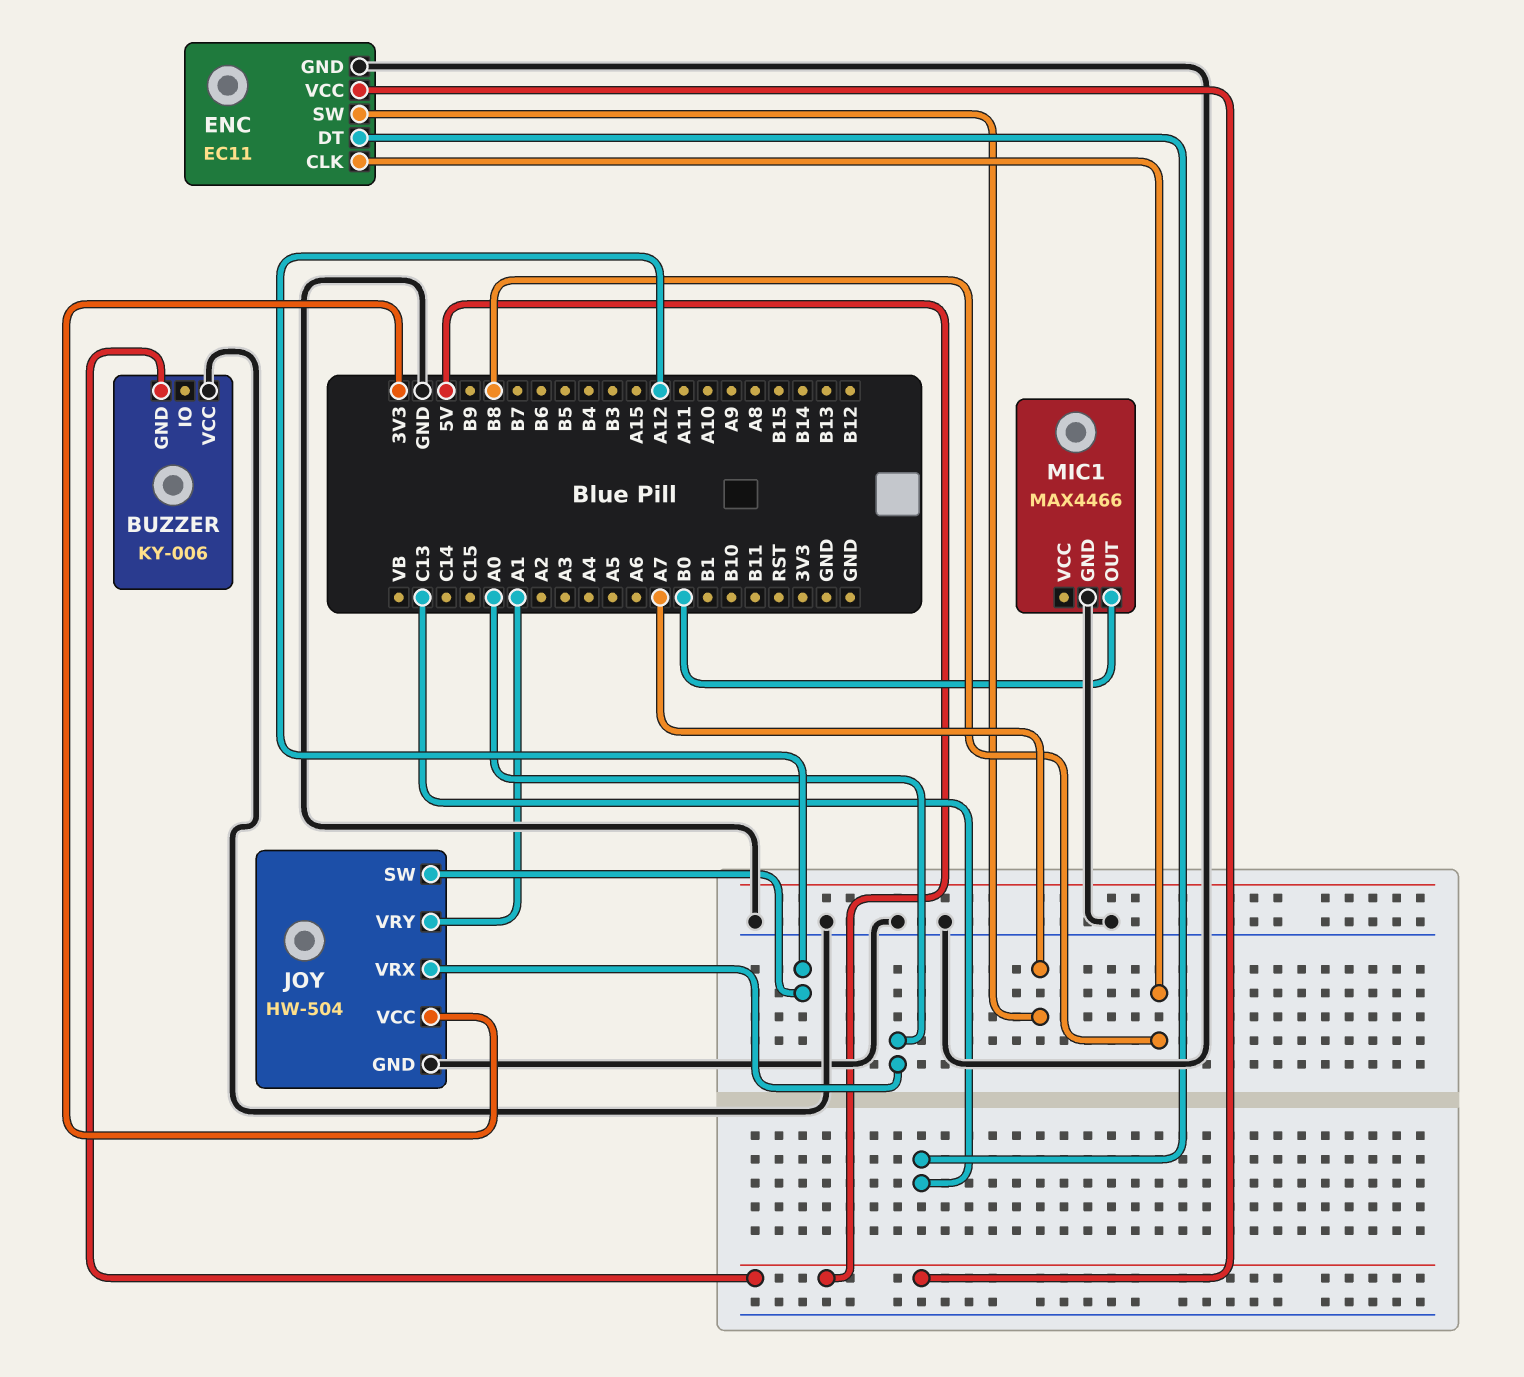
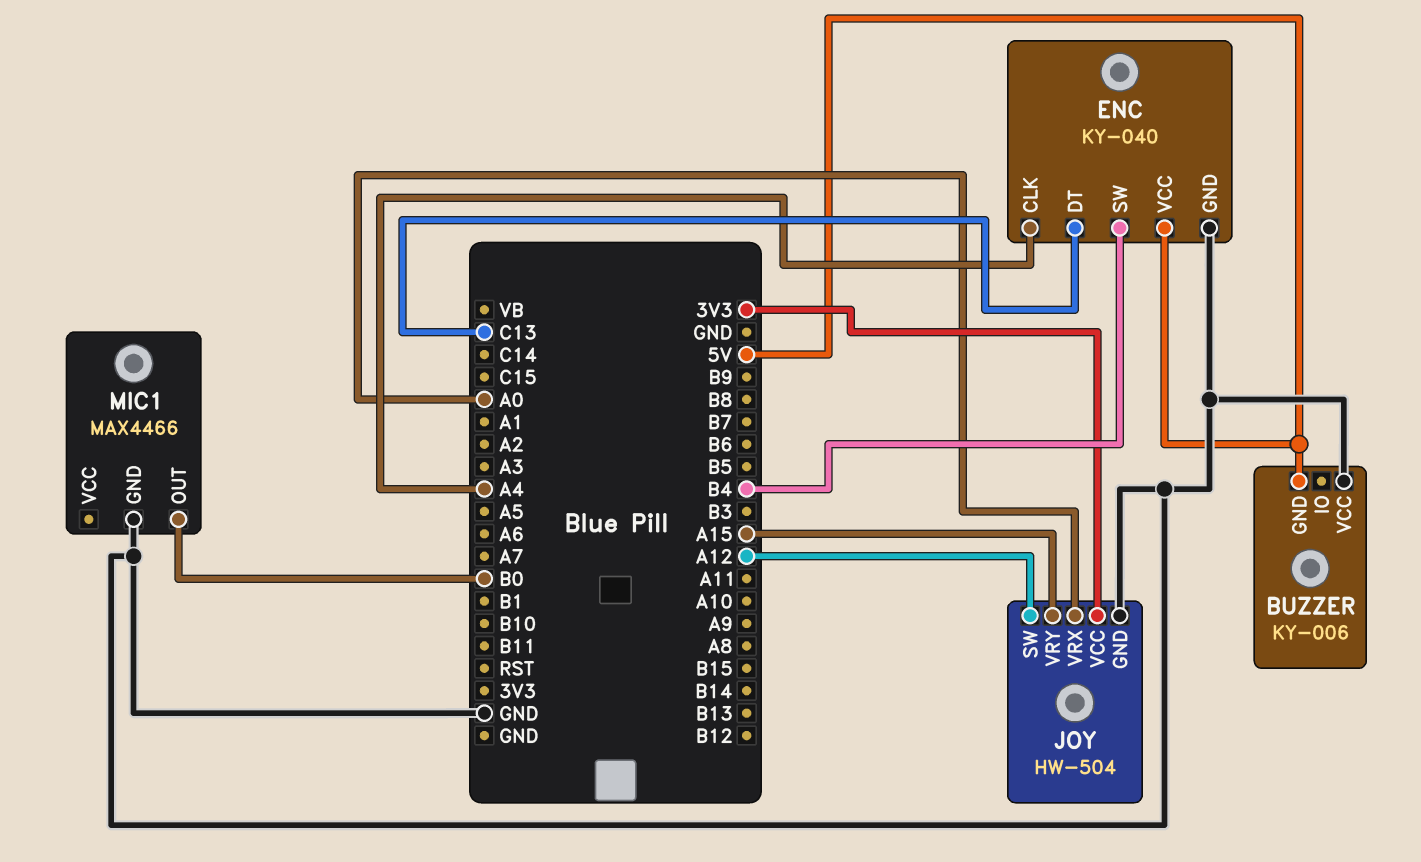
ENC: EC11 -> KY-040
ENC pin CLK: B8 -> A4
ENC pin SW: A7 -> B4
JOY pin VRY: A1 -> A15

